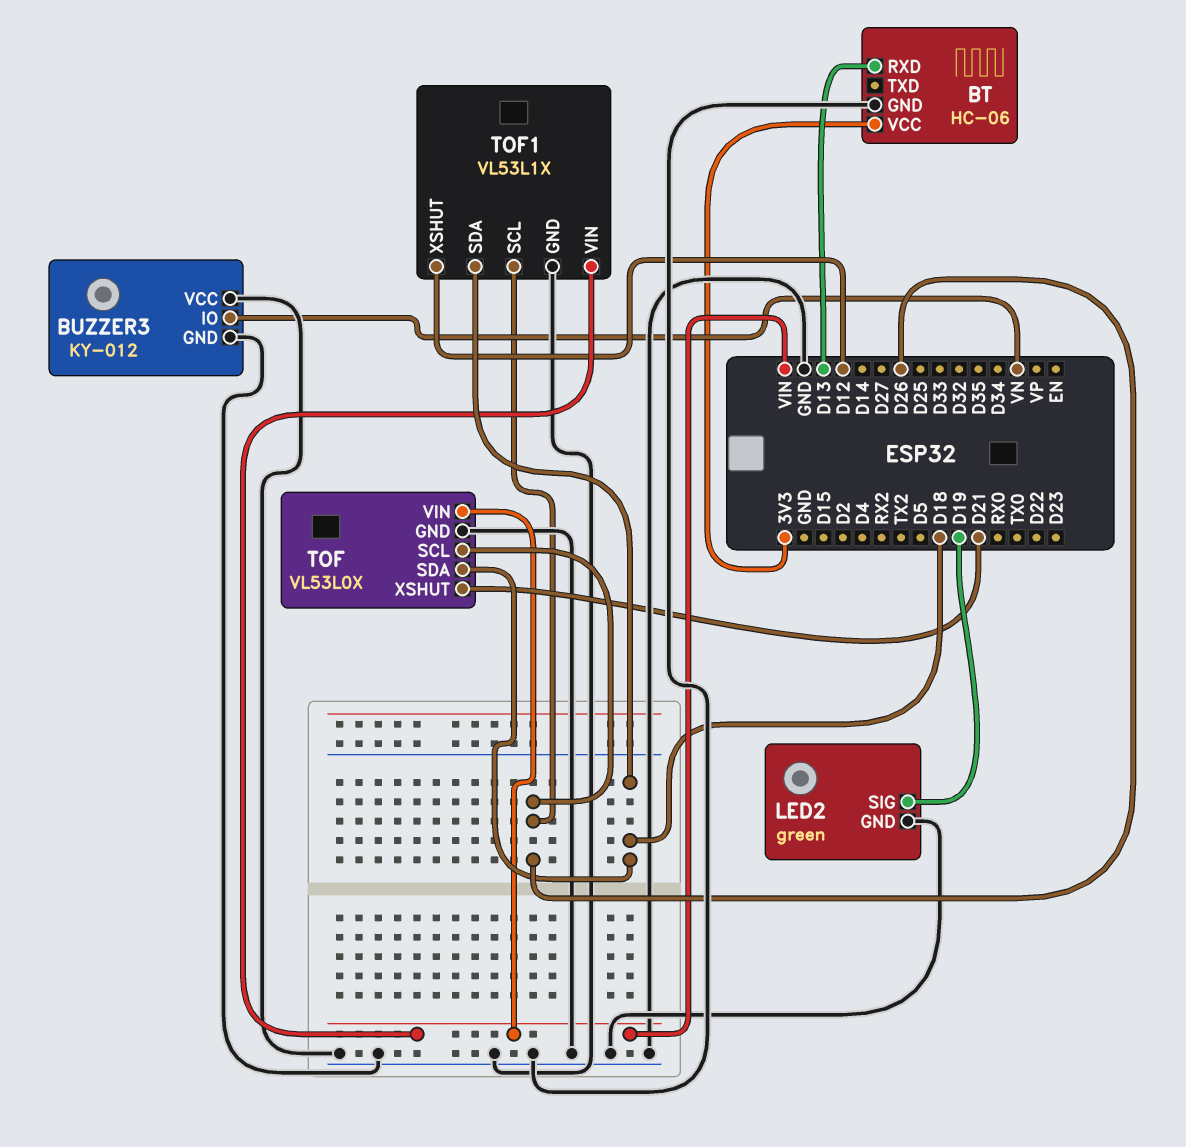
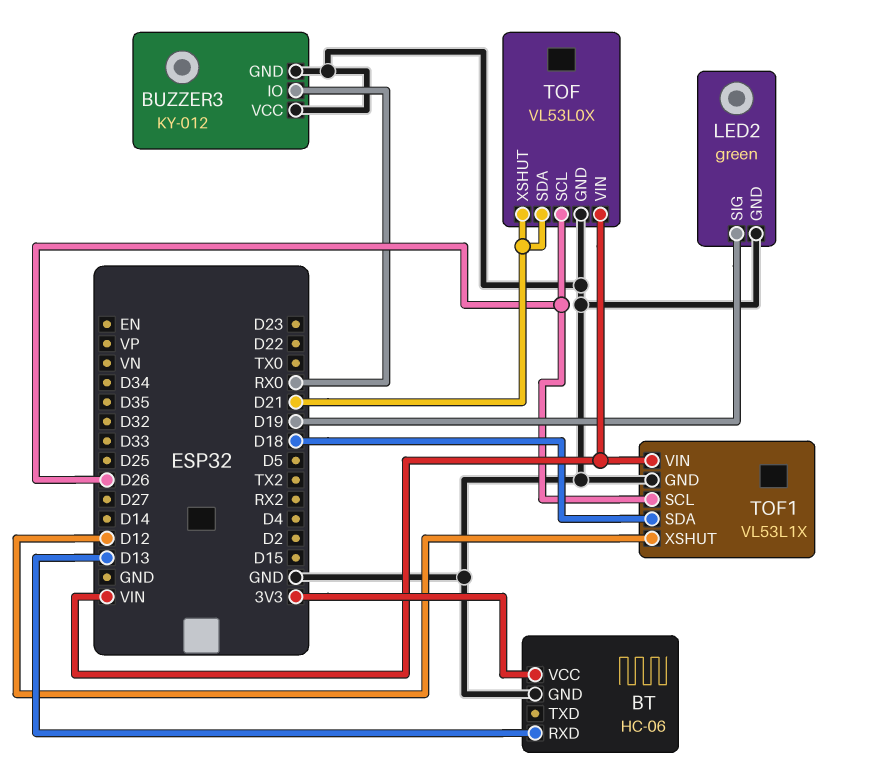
BUZZER3 pin IO: VN -> RX0
TOF pin SDA: D18 -> D21

